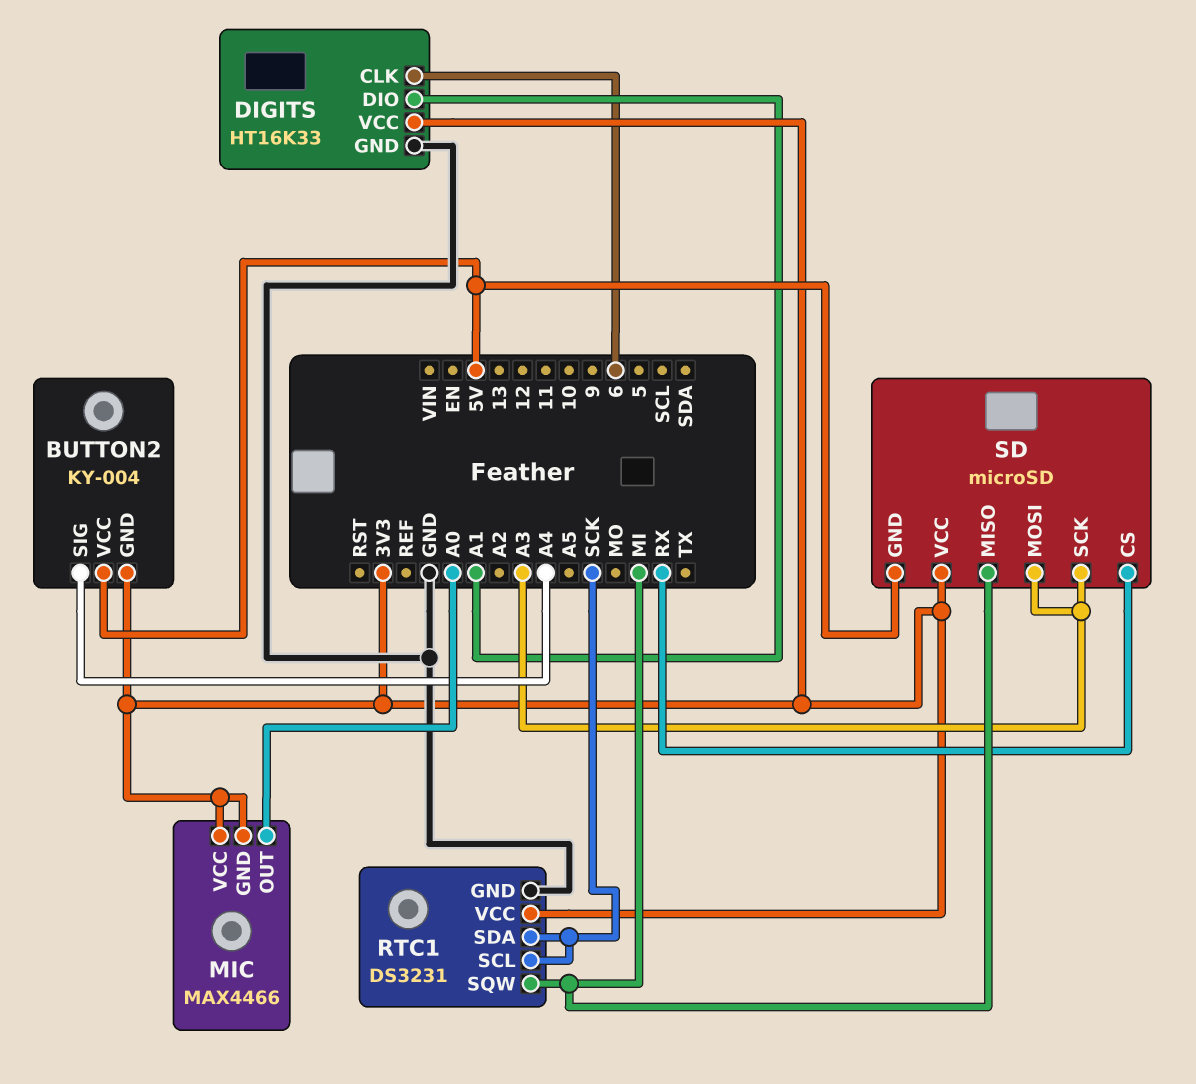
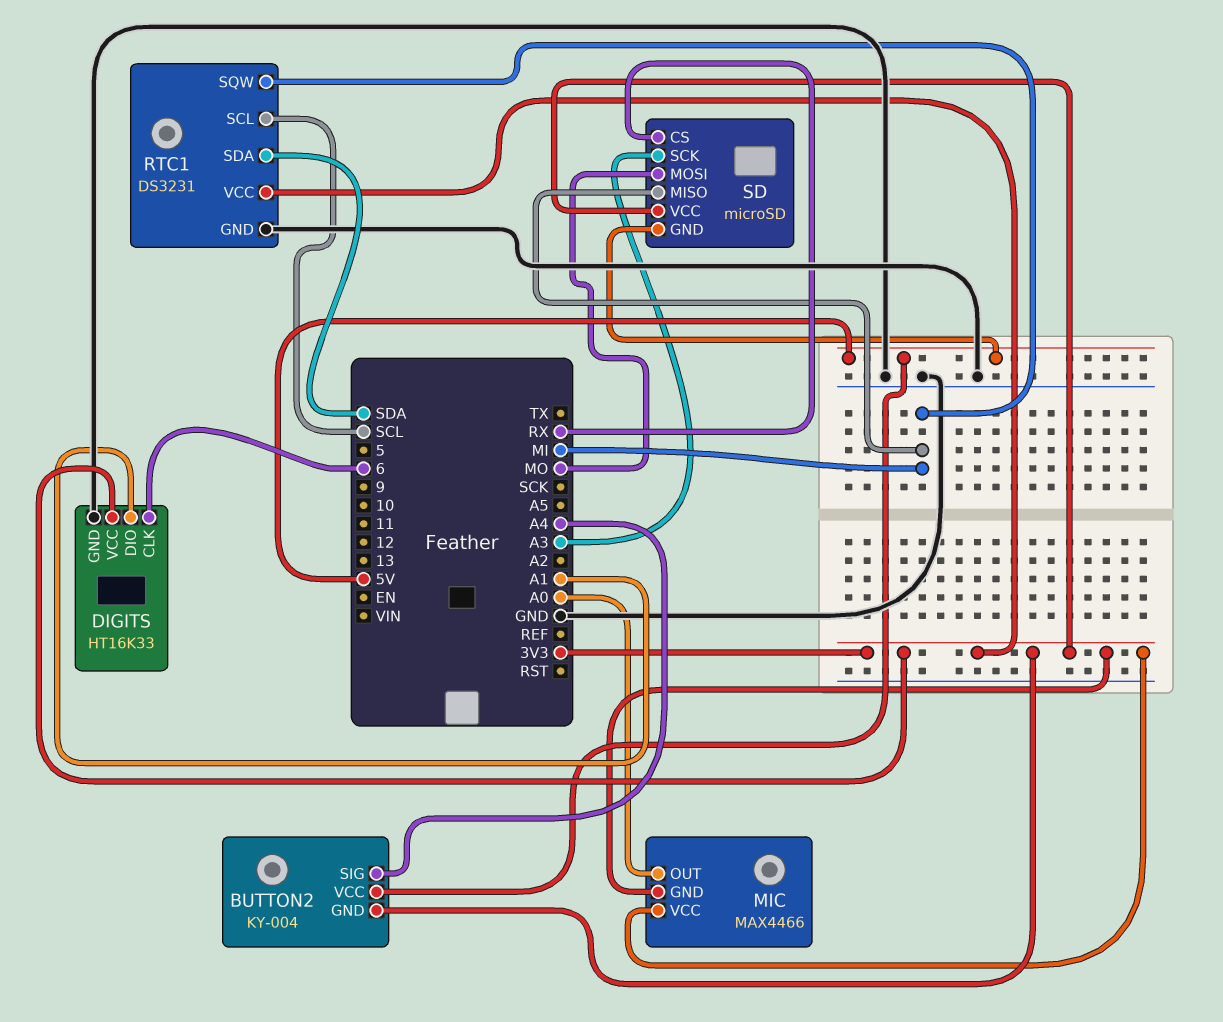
RTC1 pin SCL: SCK -> SCL
RTC1 pin SDA: SCK -> SDA
SD pin MOSI: A3 -> MO

